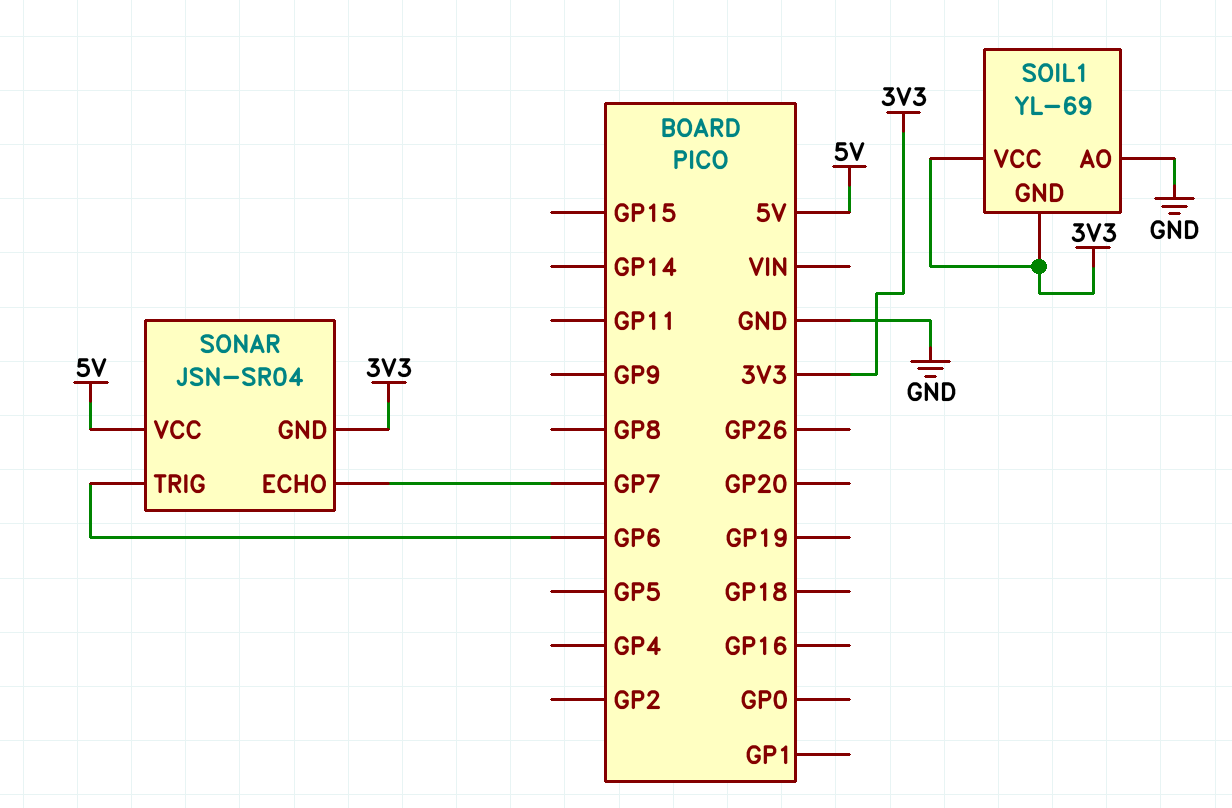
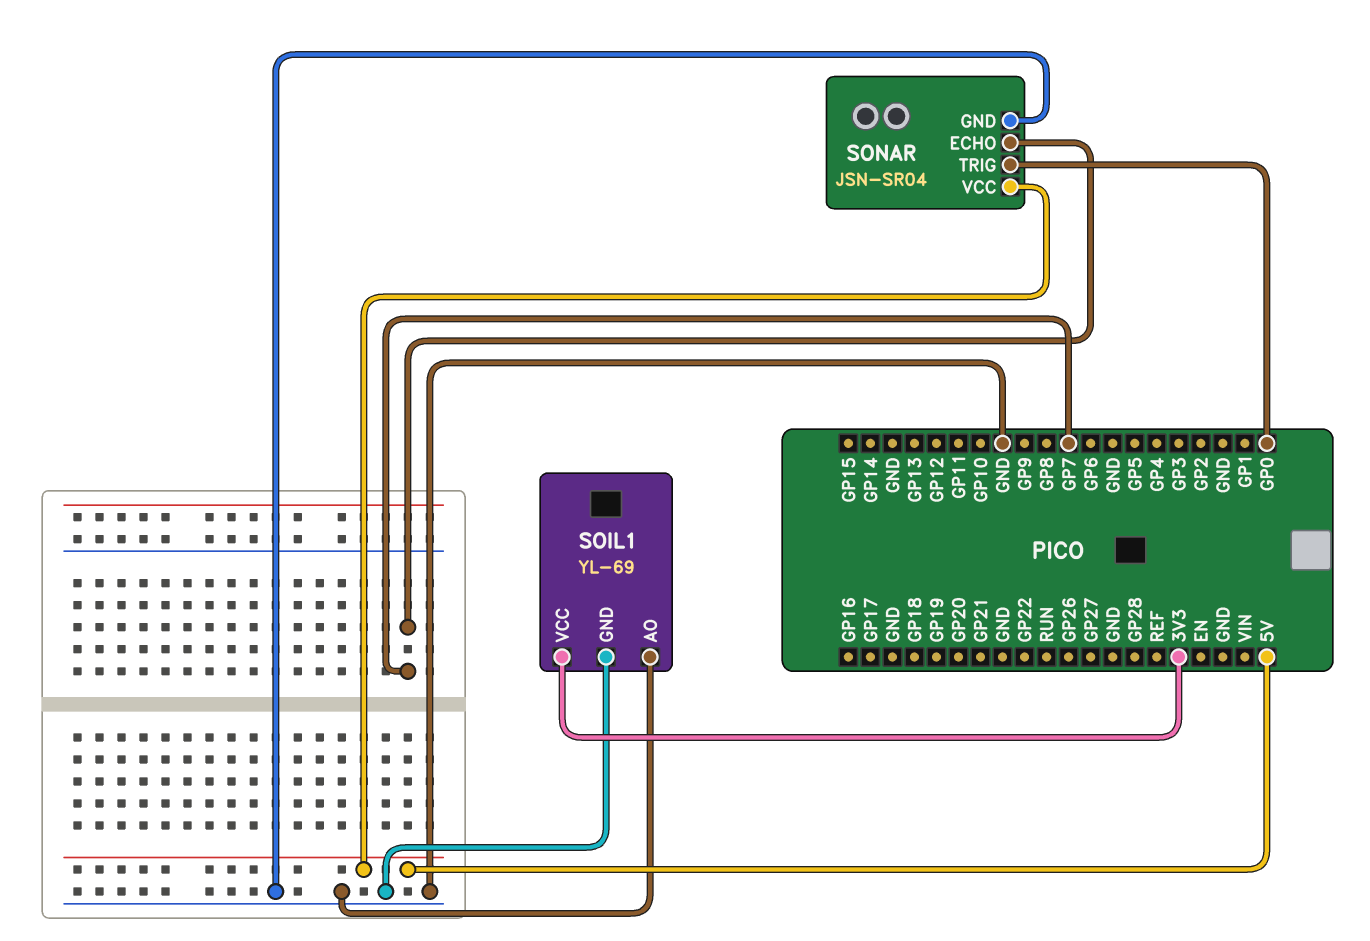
SOIL1 pin GND: 3V3 -> GND
SONAR pin GND: 3V3 -> GND
SONAR pin TRIG: GP6 -> GP0

